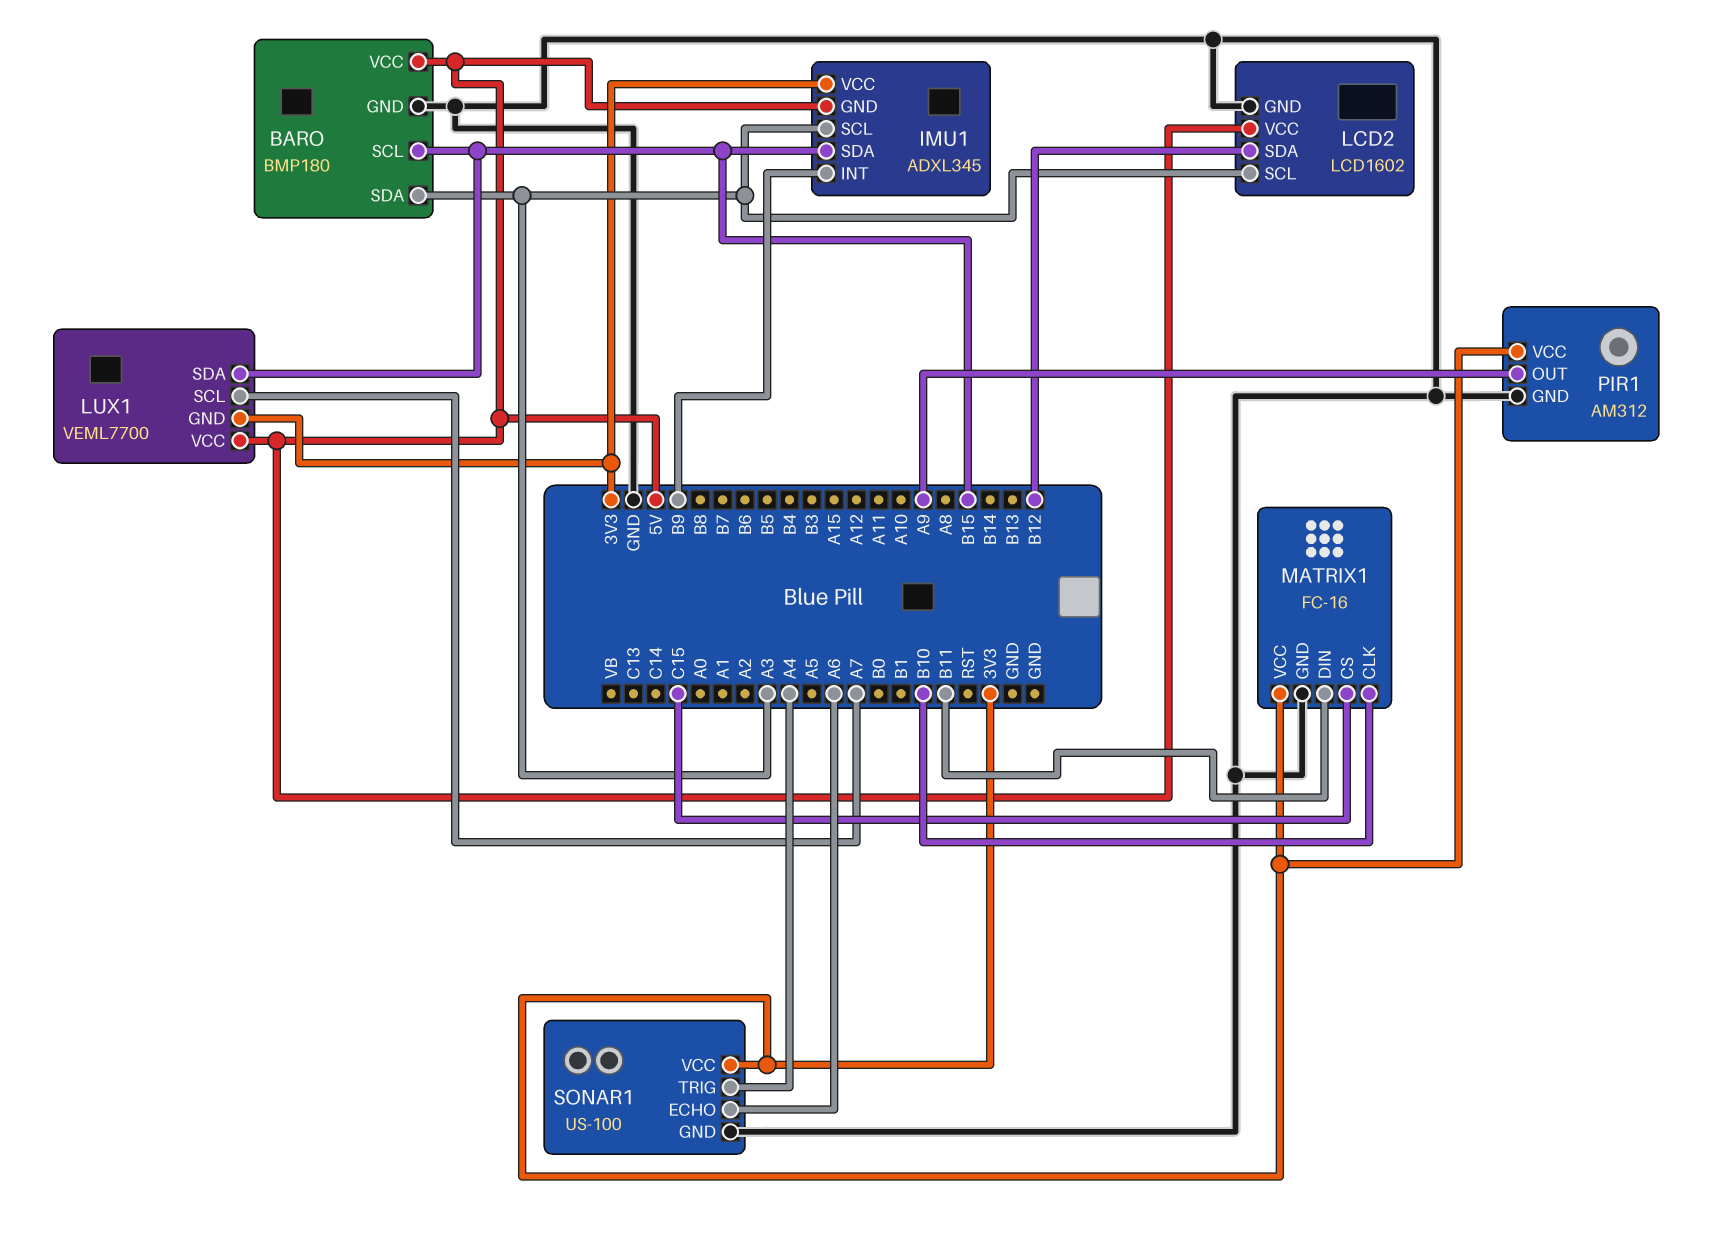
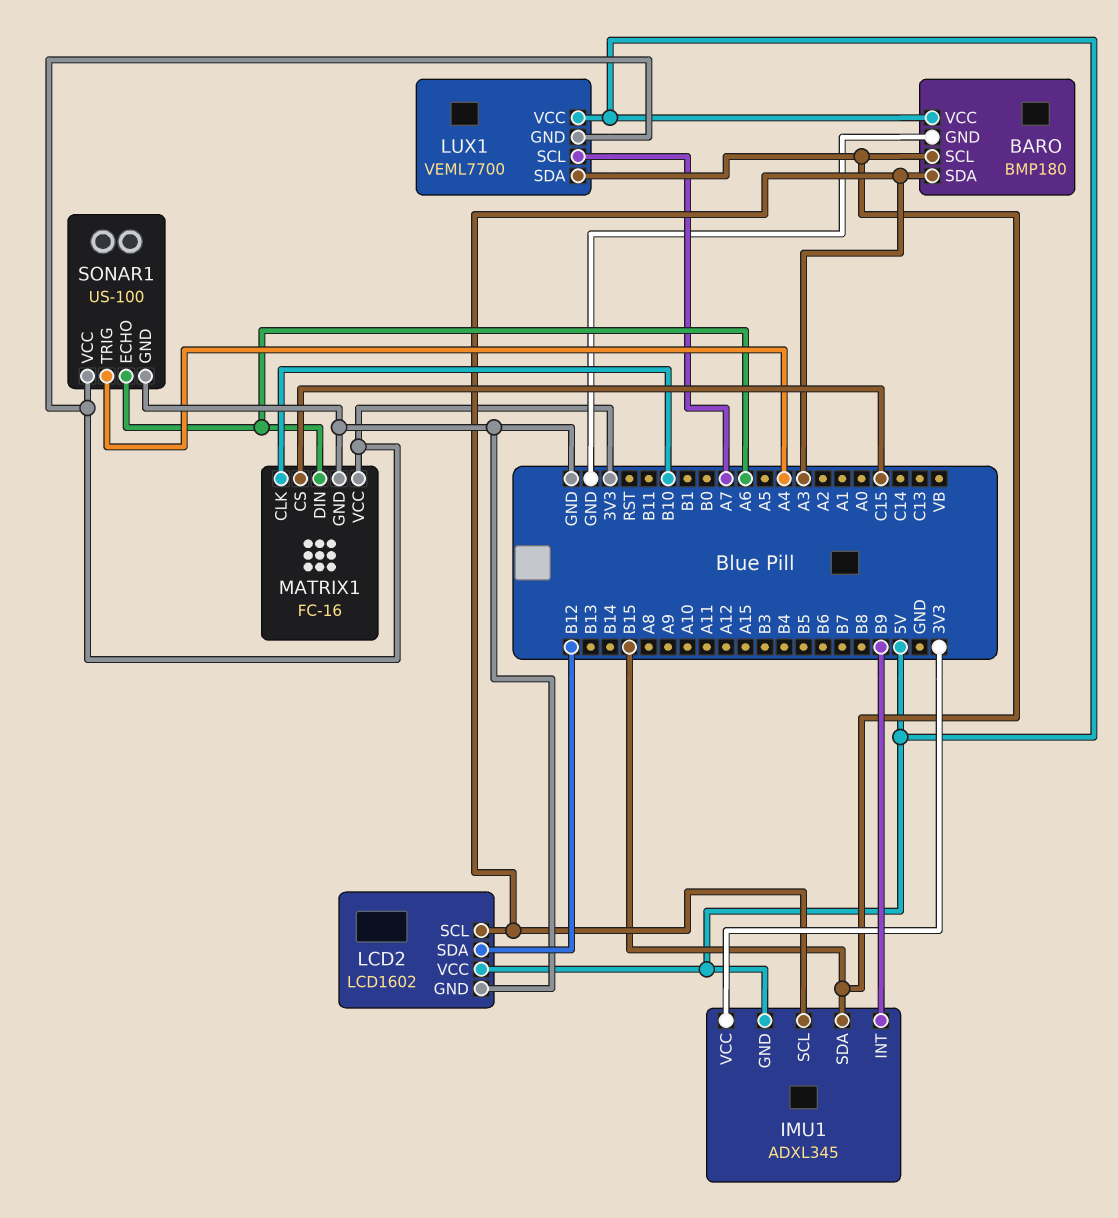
MATRIX1 pin DIN: B11 -> A6
PIR1: AM312 -> none
PIR1 pin GND: GND -> none
PIR1 pin OUT: A9 -> none
PIR1 pin VCC: 3V3 -> none

